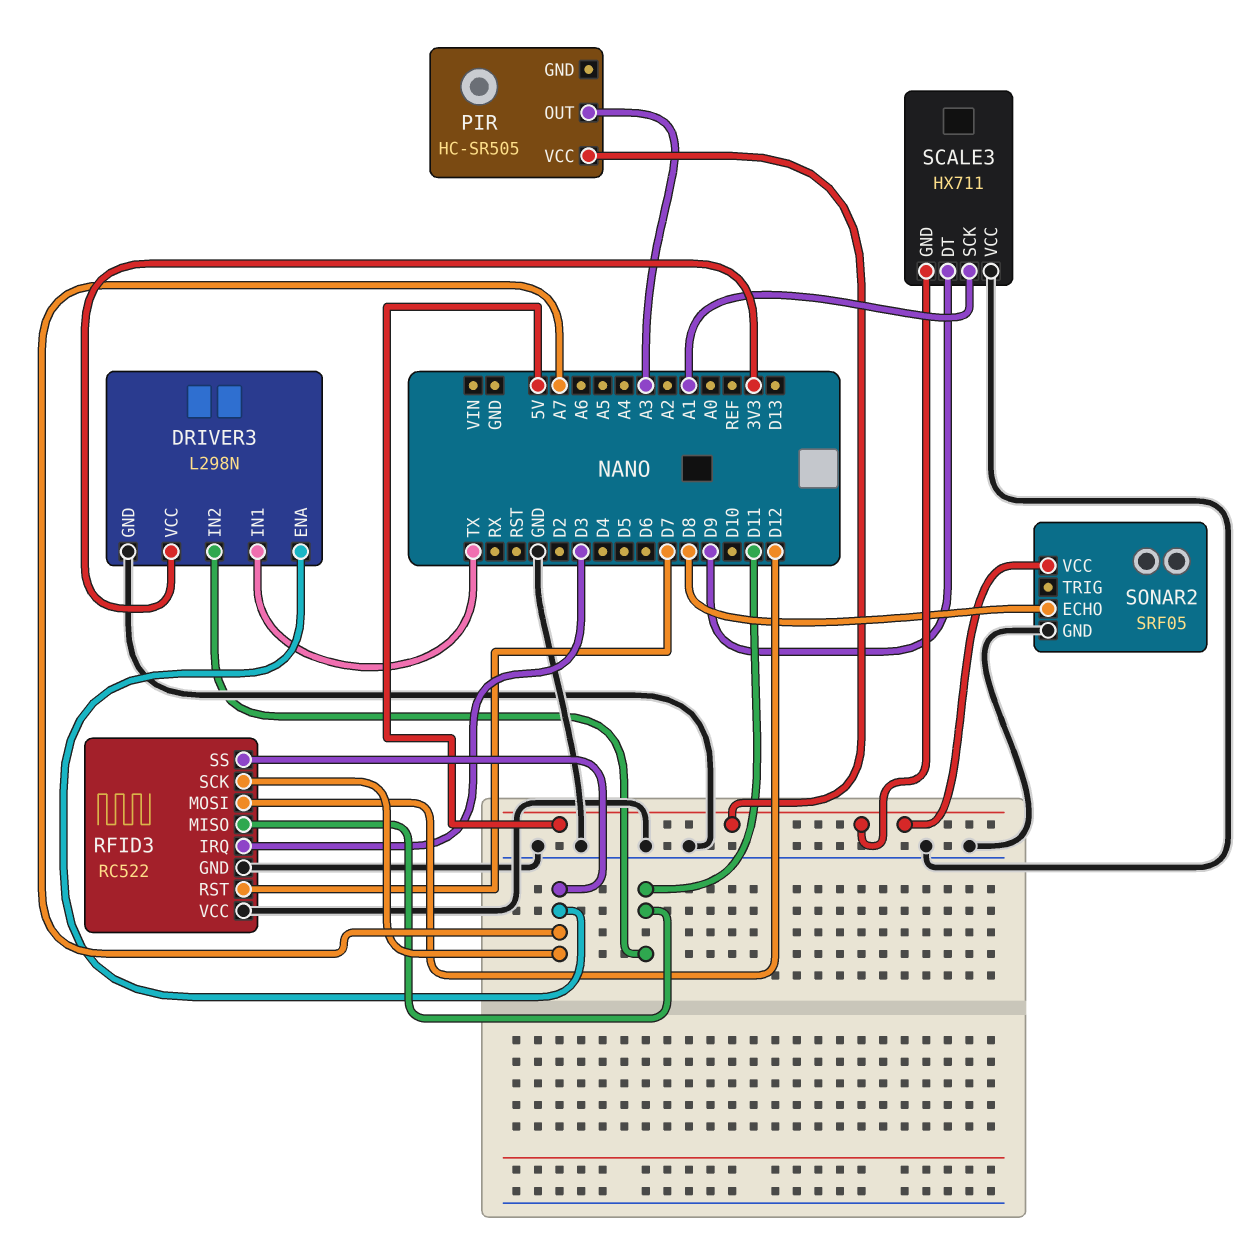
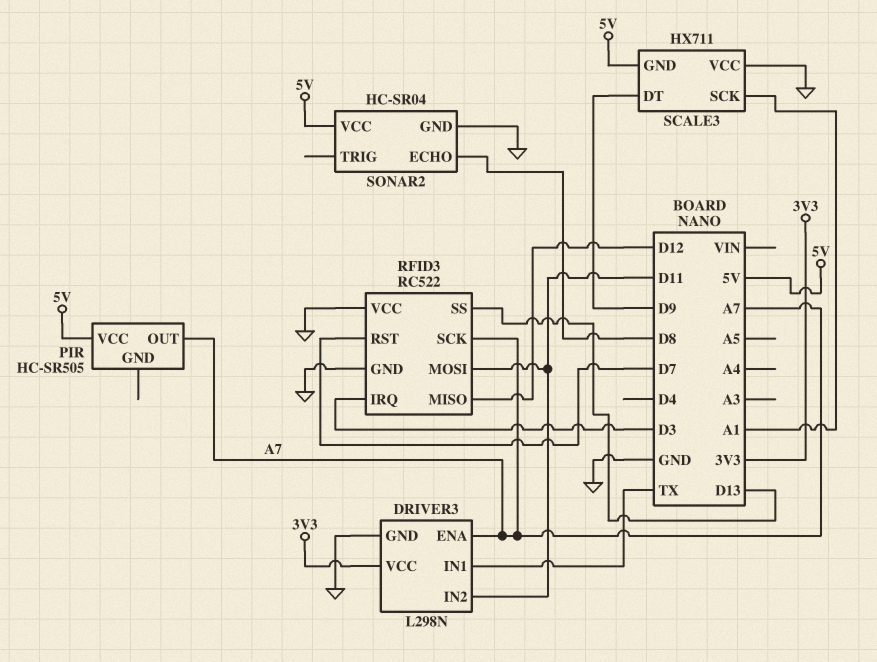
PIR pin OUT: A3 -> A7
RFID3 pin MISO: D11 -> D12
RFID3 pin MOSI: D12 -> D11
RFID3 pin SS: A7 -> D13
SONAR2: SRF05 -> HC-SR04

